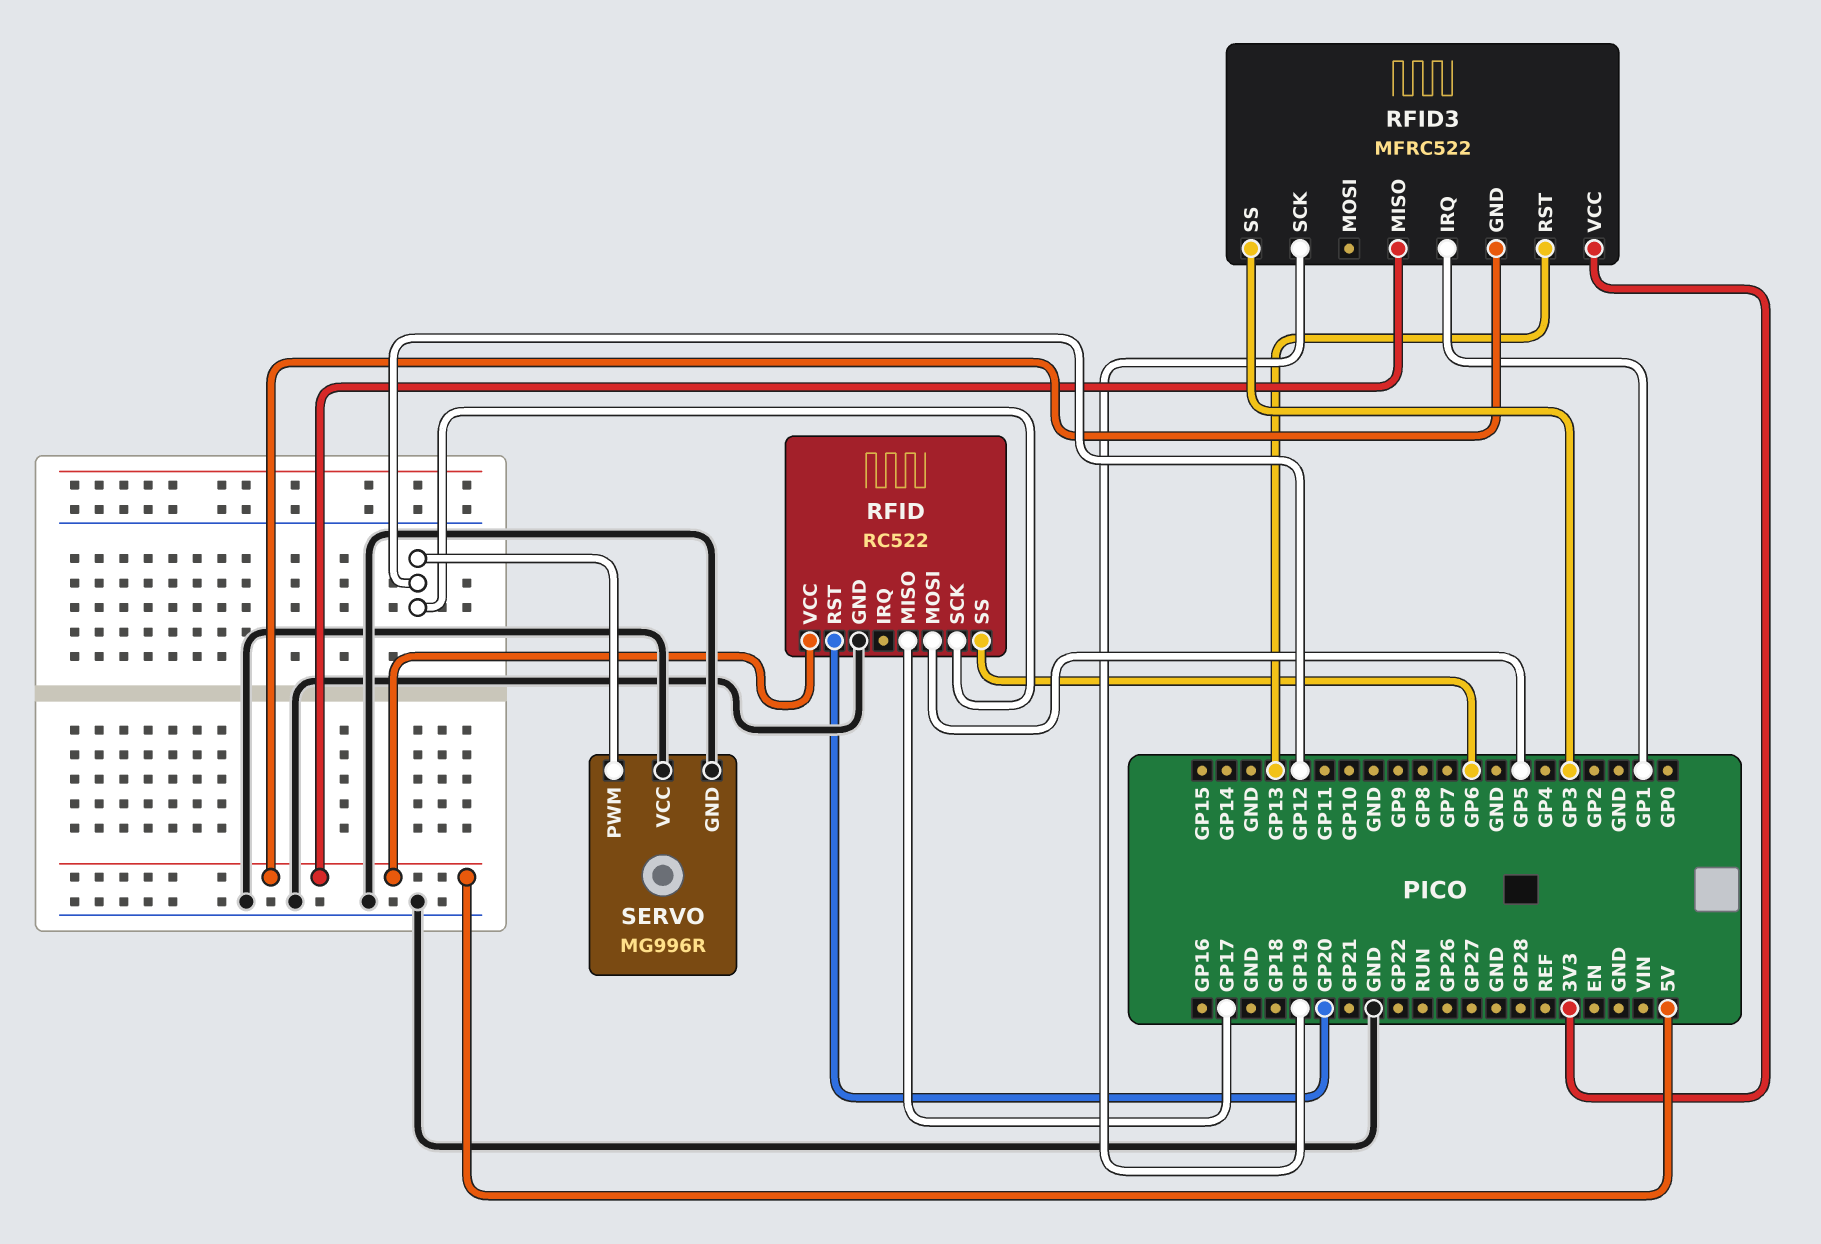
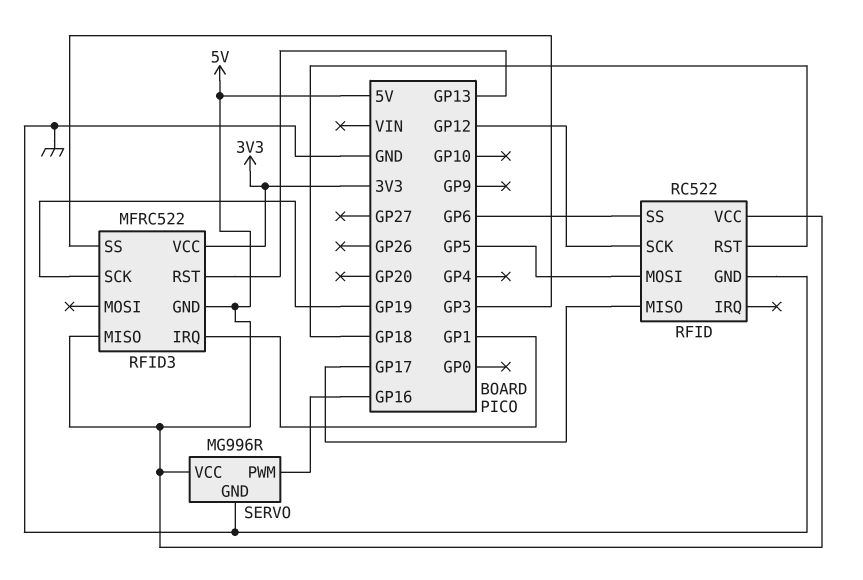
RFID pin RST: GP20 -> GP18
SERVO pin PWM: GP12 -> GP16
SERVO pin VCC: GND -> 5V

